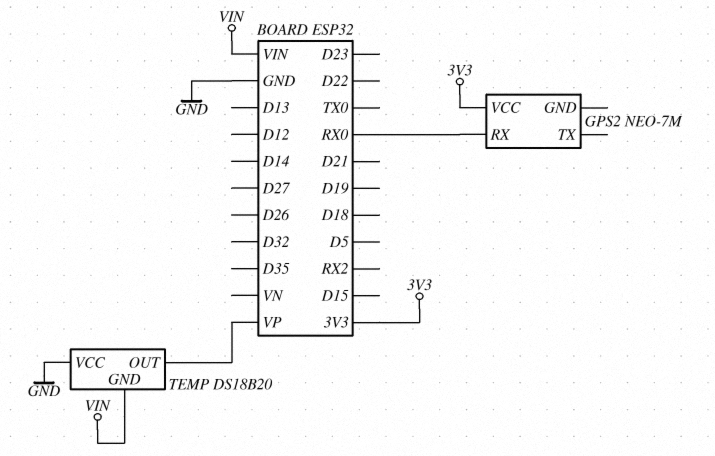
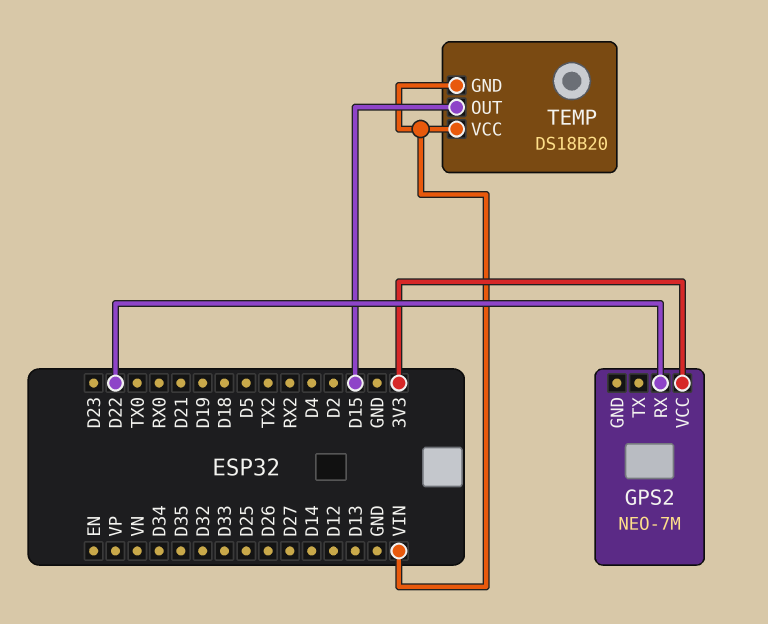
GPS2 pin RX: RX0 -> D22
TEMP pin OUT: VP -> D15
TEMP pin VCC: GND -> VIN

